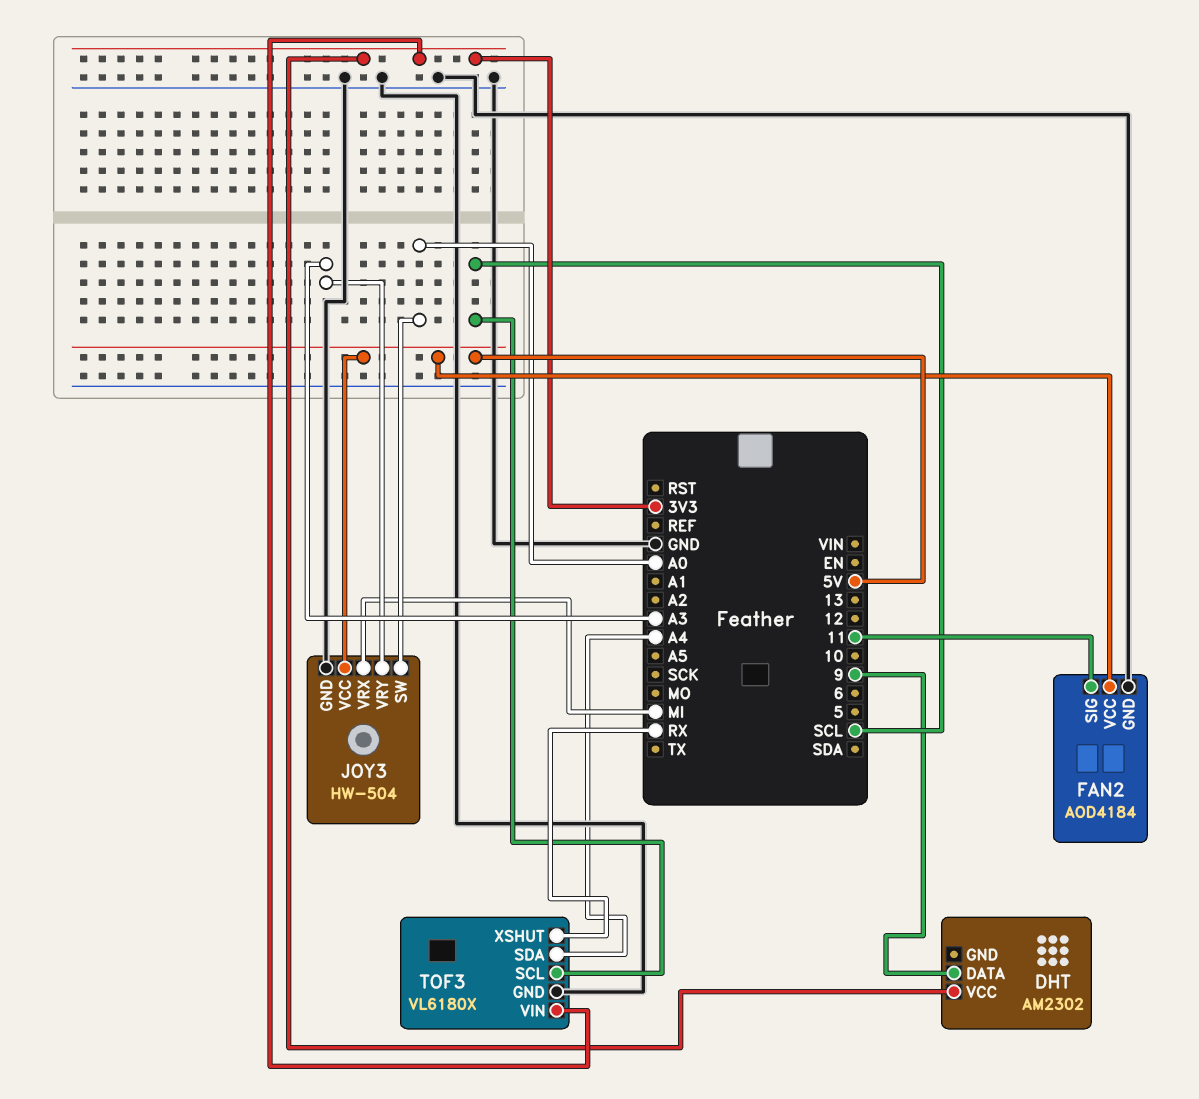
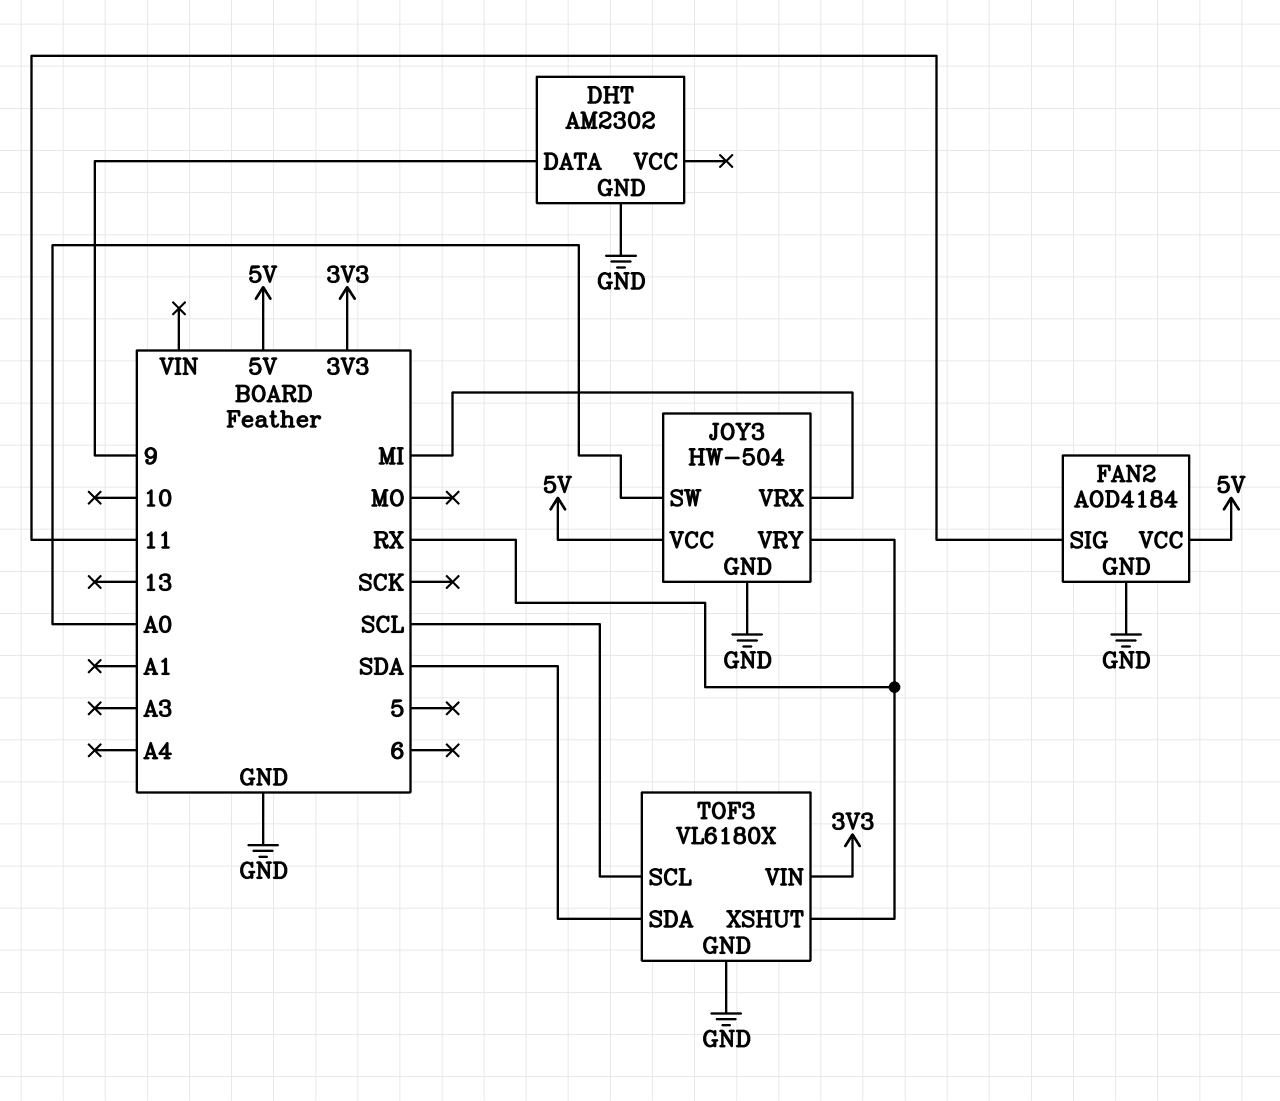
DHT pin GND: none -> GND
DHT pin VCC: 3V3 -> none
JOY3 pin VRY: A3 -> RX
TOF3 pin SDA: A4 -> SDA

